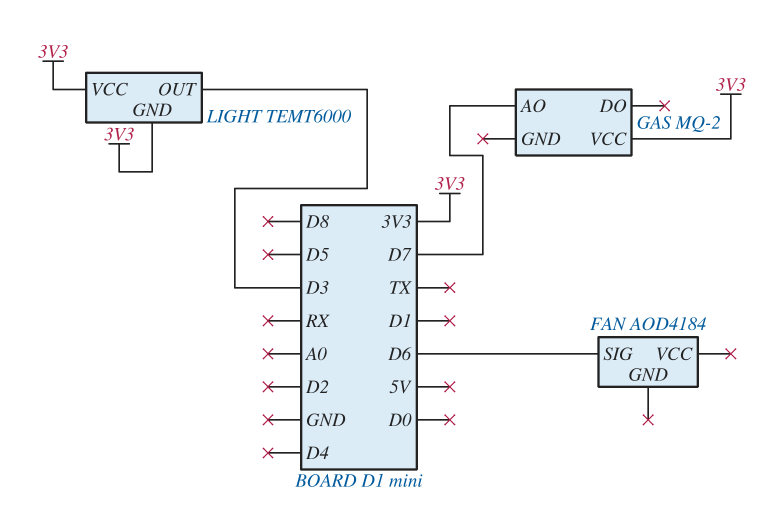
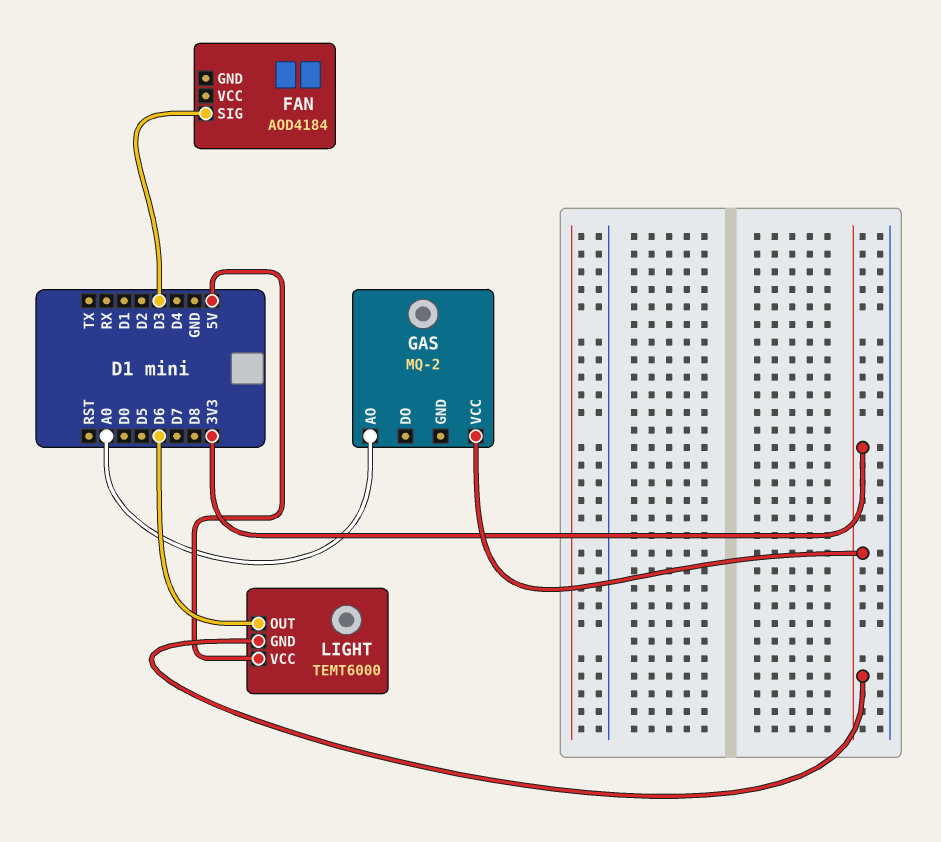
FAN pin SIG: D6 -> D3
GAS pin AO: D7 -> A0
LIGHT pin OUT: D3 -> D6
LIGHT pin VCC: 3V3 -> 5V

